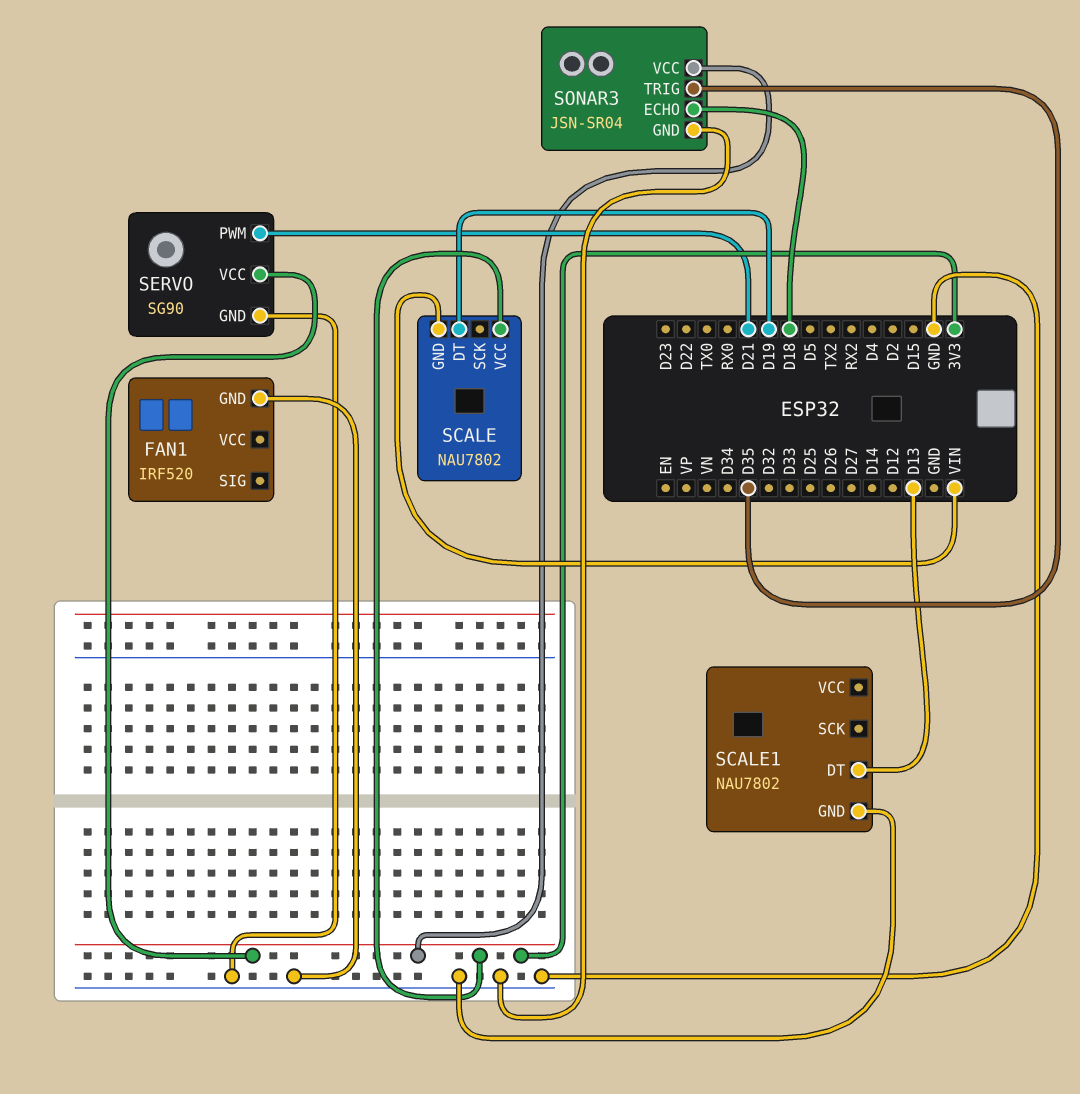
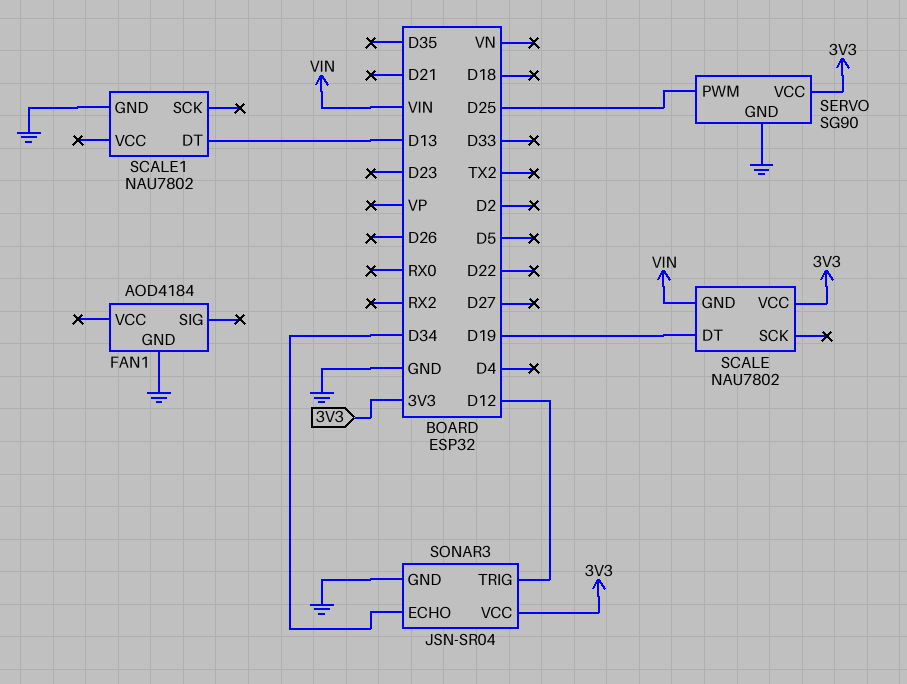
FAN1: IRF520 -> AOD4184
SERVO pin PWM: D21 -> D25
SONAR3 pin ECHO: D18 -> D34
SONAR3 pin TRIG: D35 -> D12

